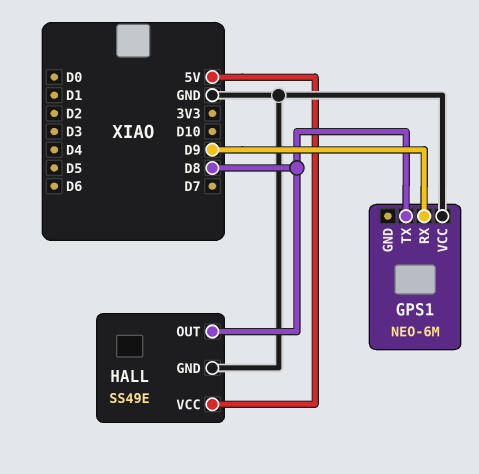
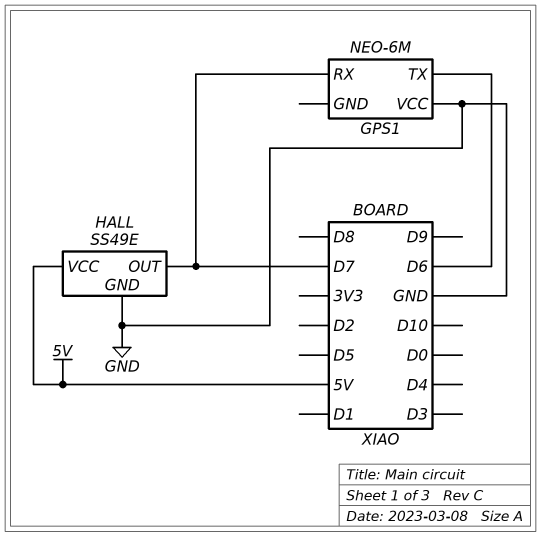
GPS1 pin RX: D9 -> D7
GPS1 pin TX: D8 -> D6
HALL pin OUT: D8 -> D7

